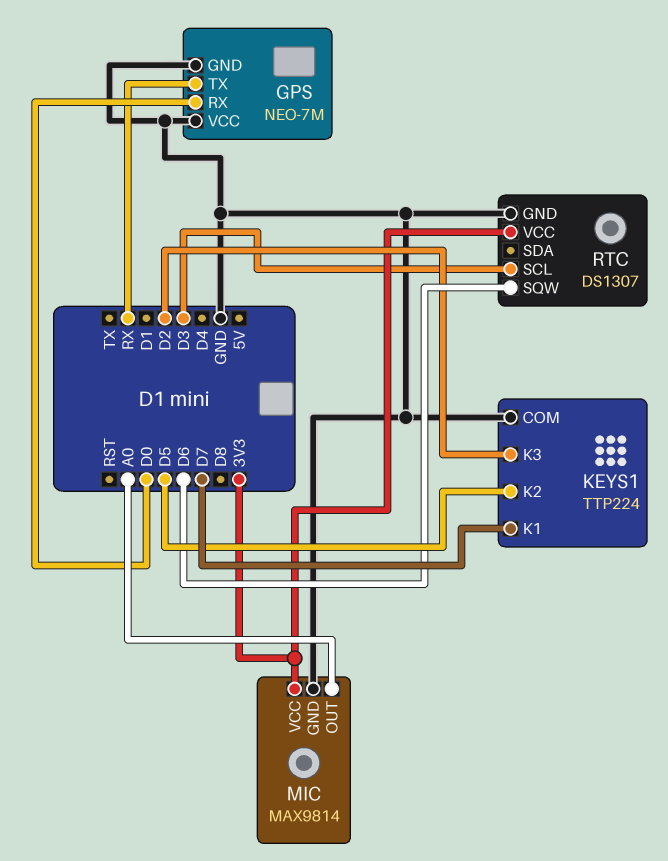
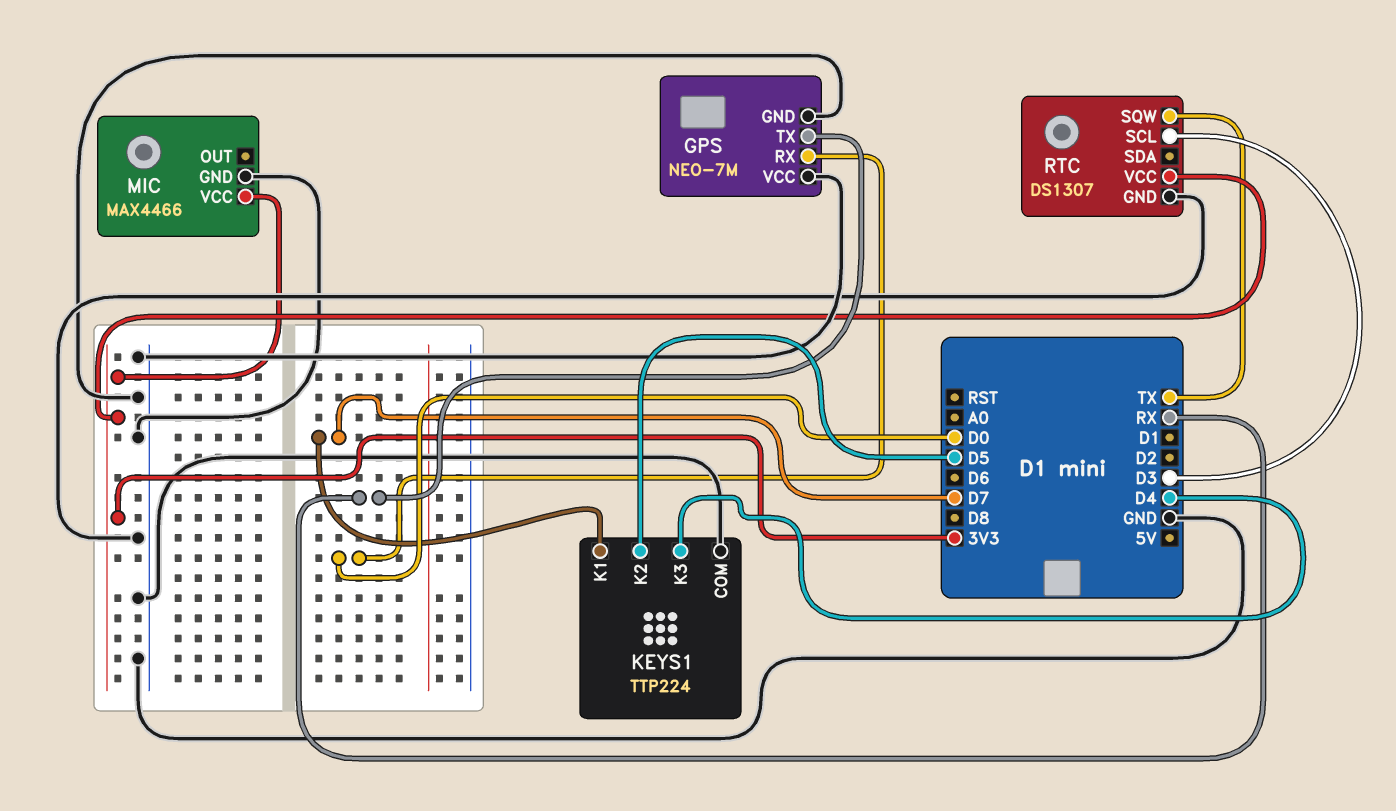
KEYS1 pin K3: D2 -> D4
MIC: MAX9814 -> MAX4466
MIC pin OUT: A0 -> none
RTC pin SQW: D6 -> TX

